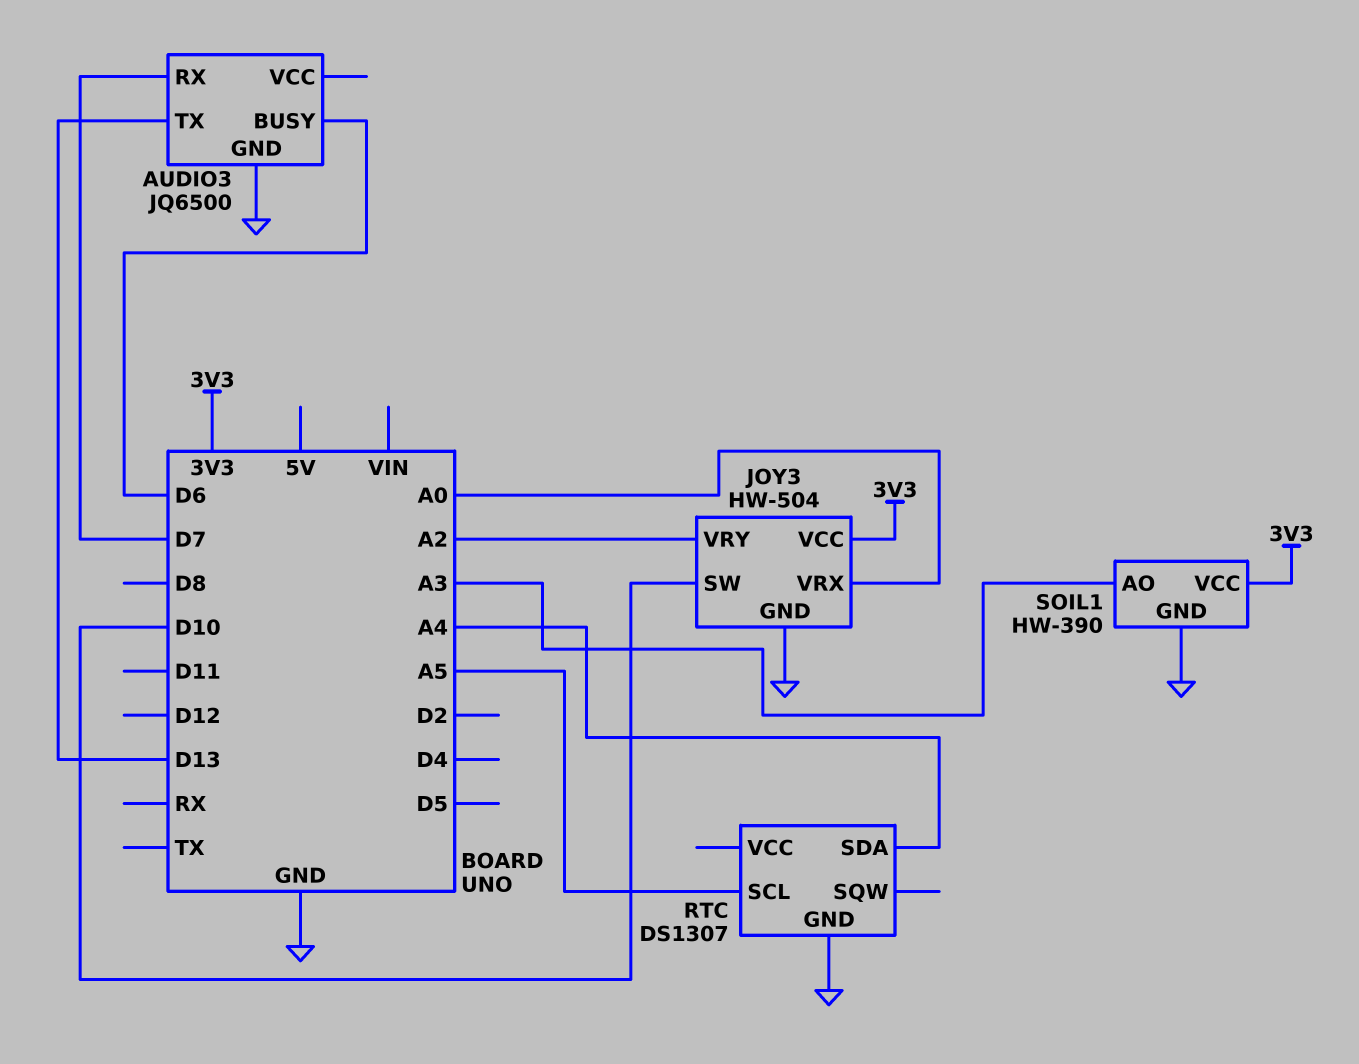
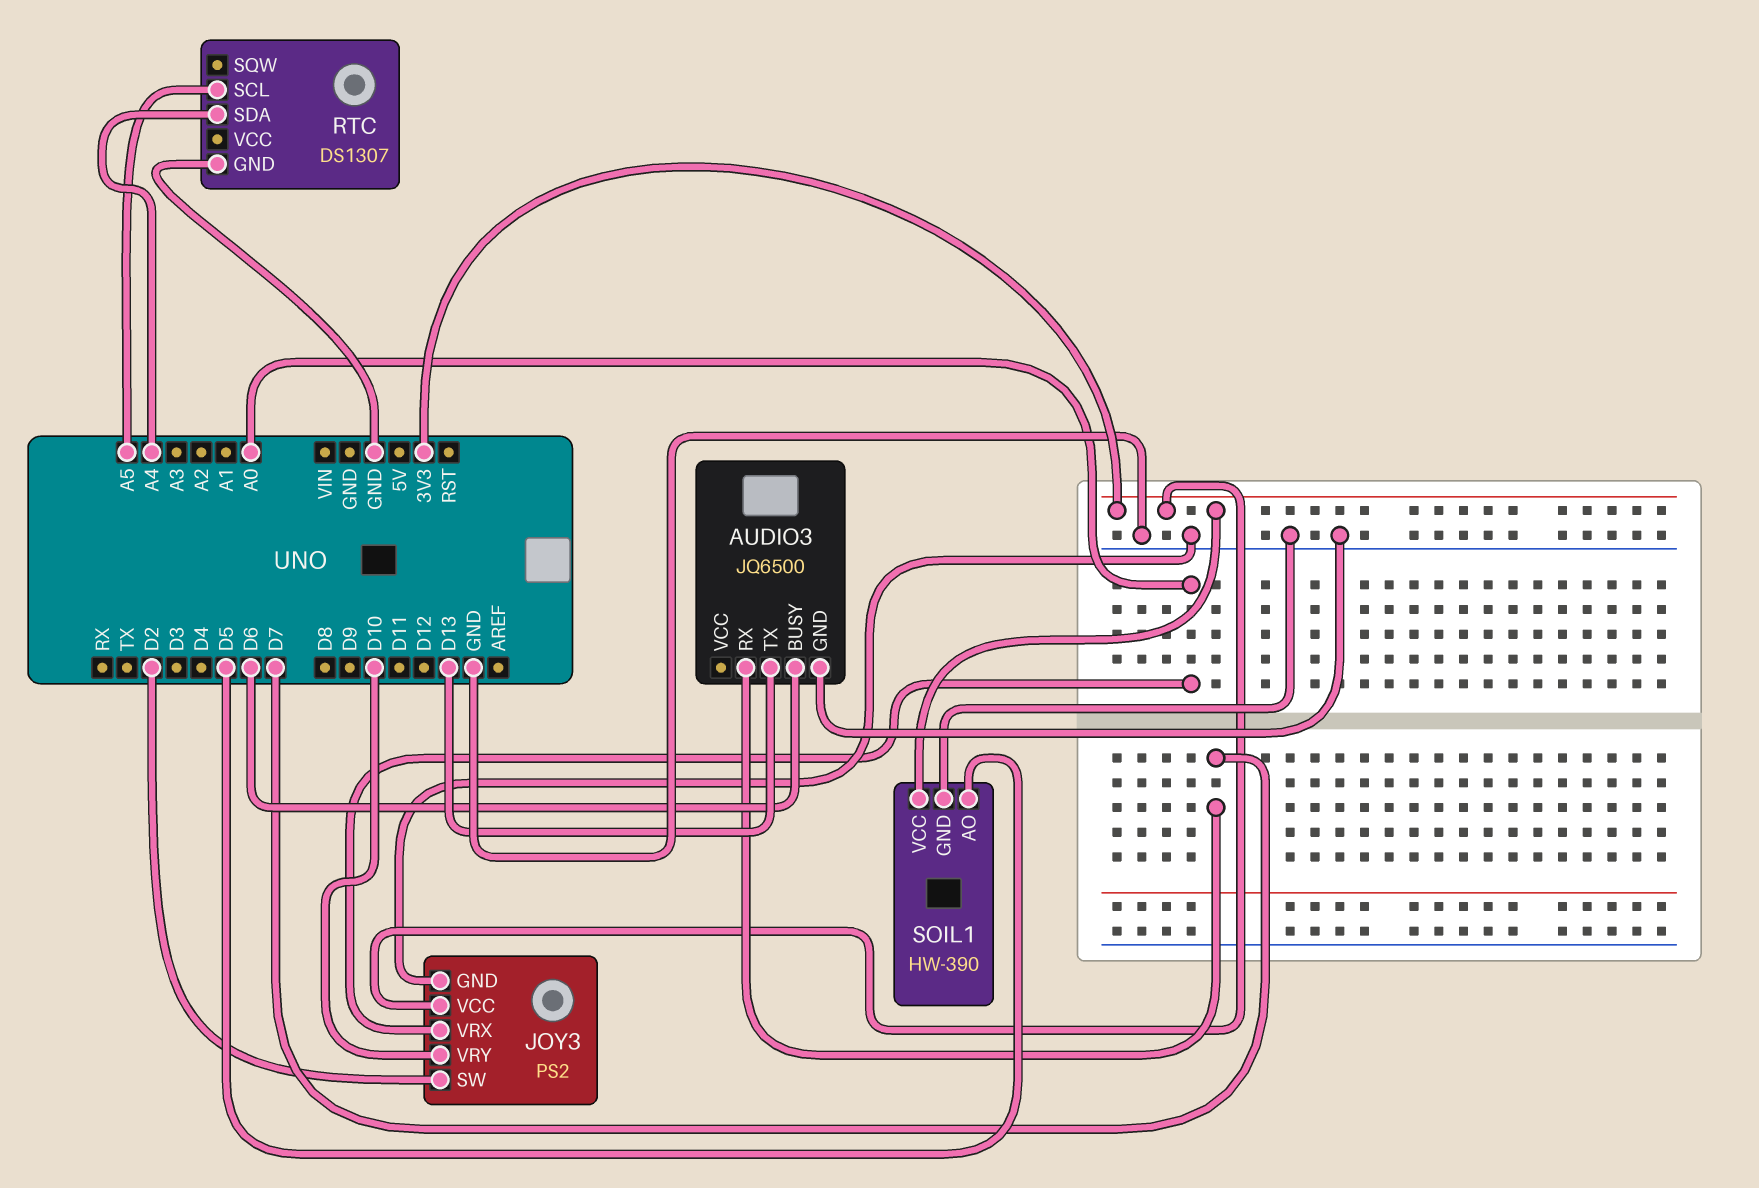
JOY3: HW-504 -> PS2
JOY3 pin SW: D10 -> D2
JOY3 pin VRY: A2 -> D10
SOIL1 pin AO: A3 -> D5

